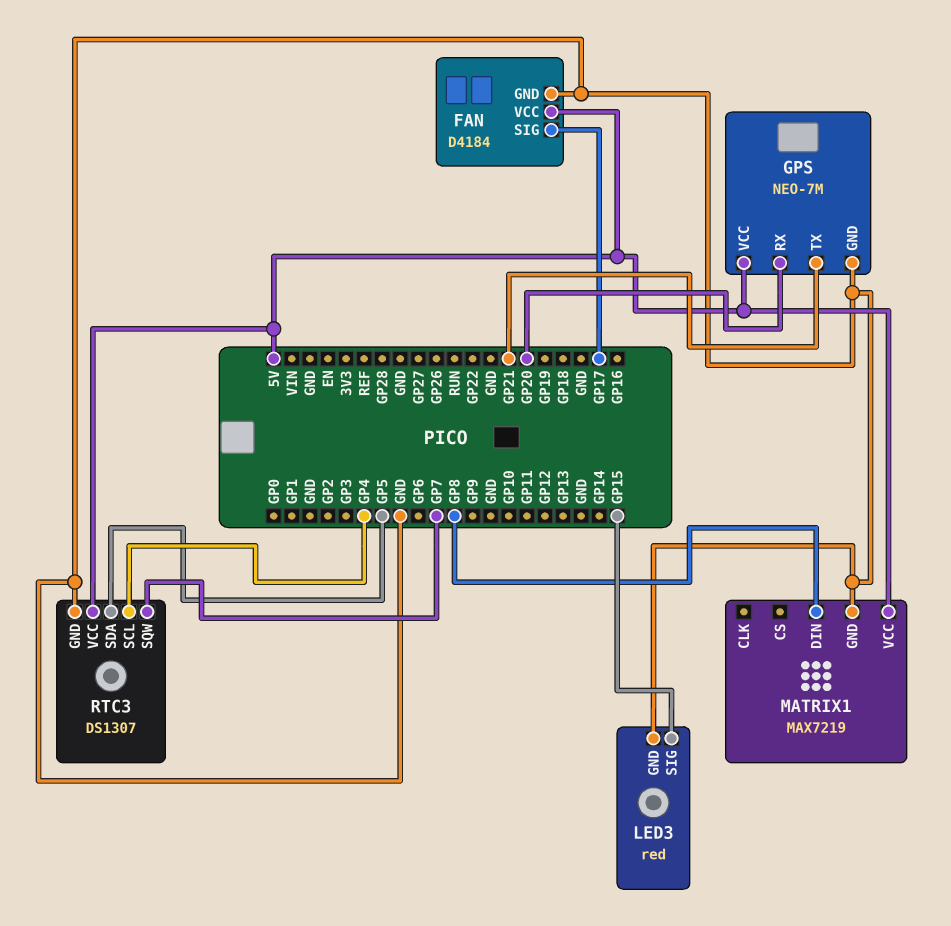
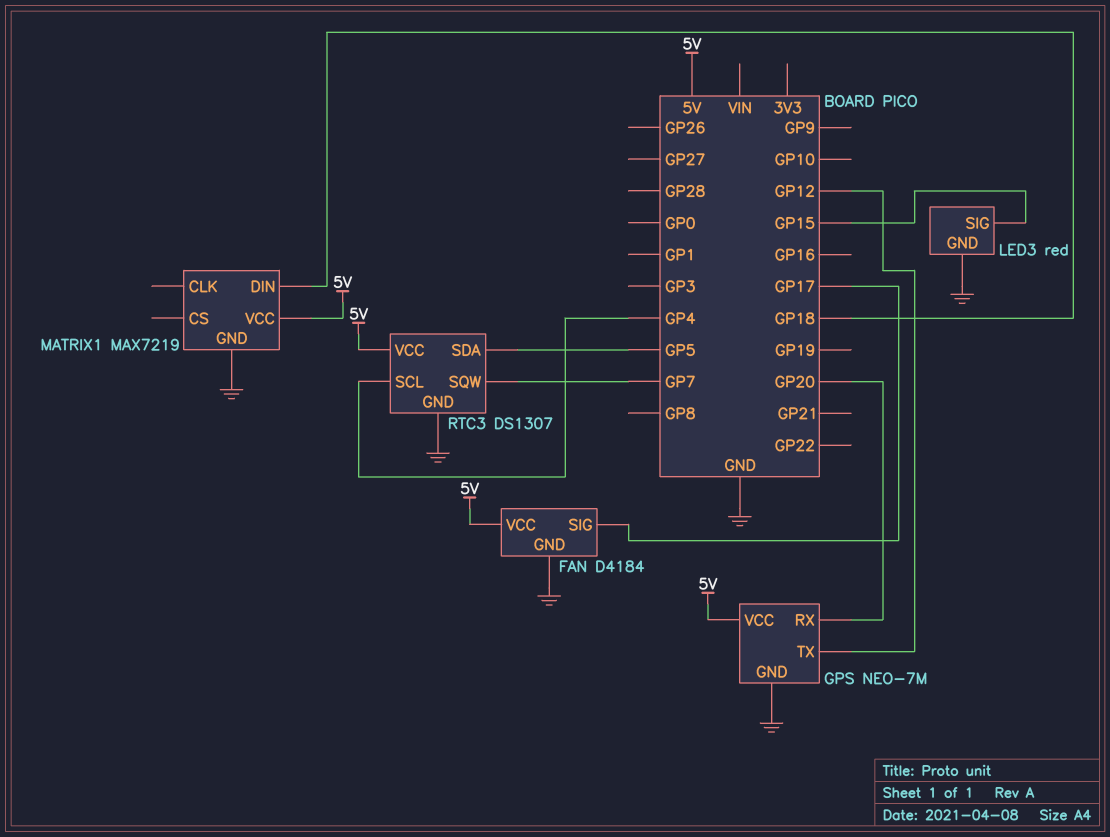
GPS pin TX: GP21 -> GP12
MATRIX1 pin DIN: GP8 -> GP18

